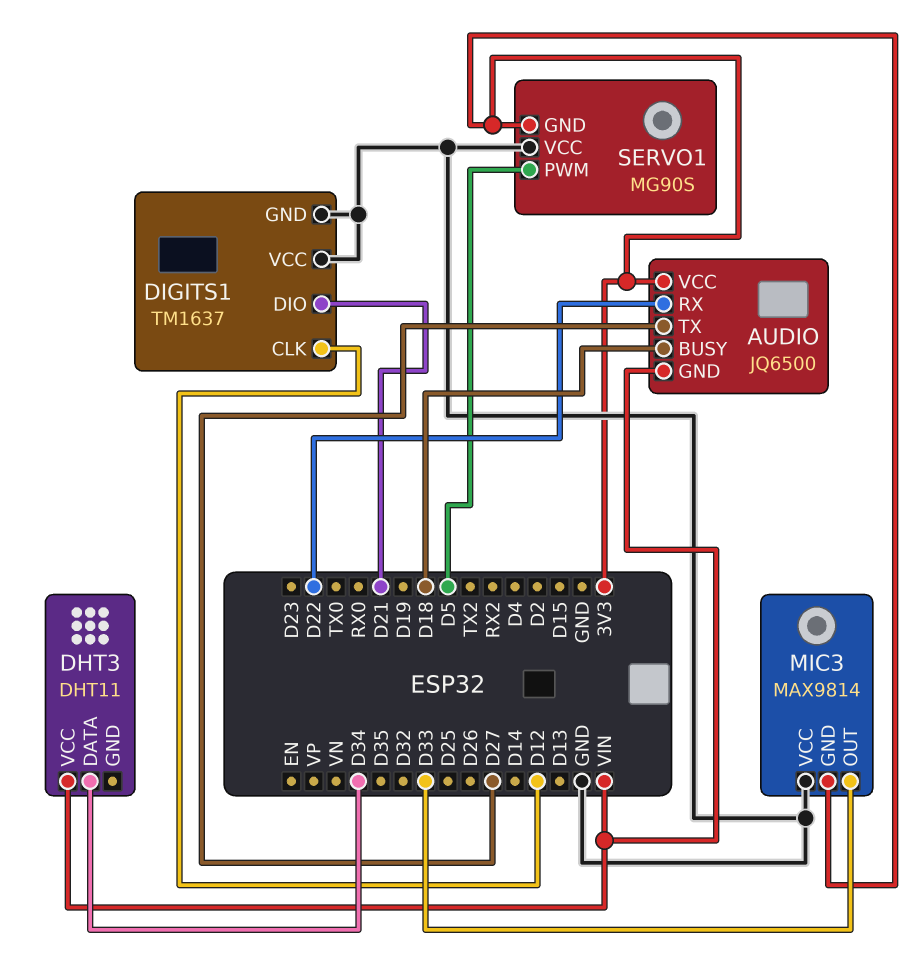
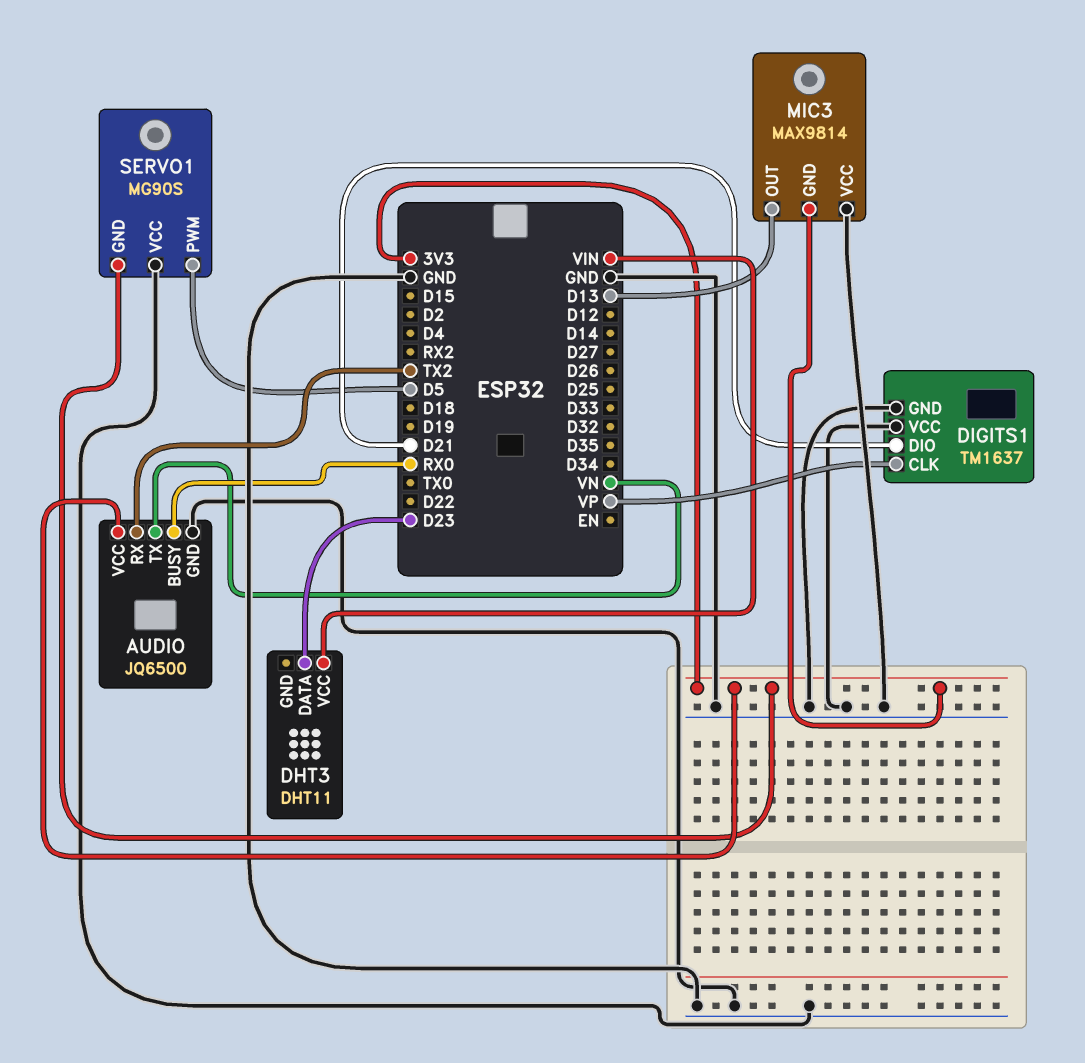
AUDIO pin BUSY: D18 -> RX0
AUDIO pin GND: VIN -> GND
AUDIO pin RX: D22 -> TX2
AUDIO pin TX: D27 -> VN
DHT3 pin DATA: D34 -> D23
DIGITS1 pin CLK: D12 -> VP
MIC3 pin OUT: D33 -> D13

